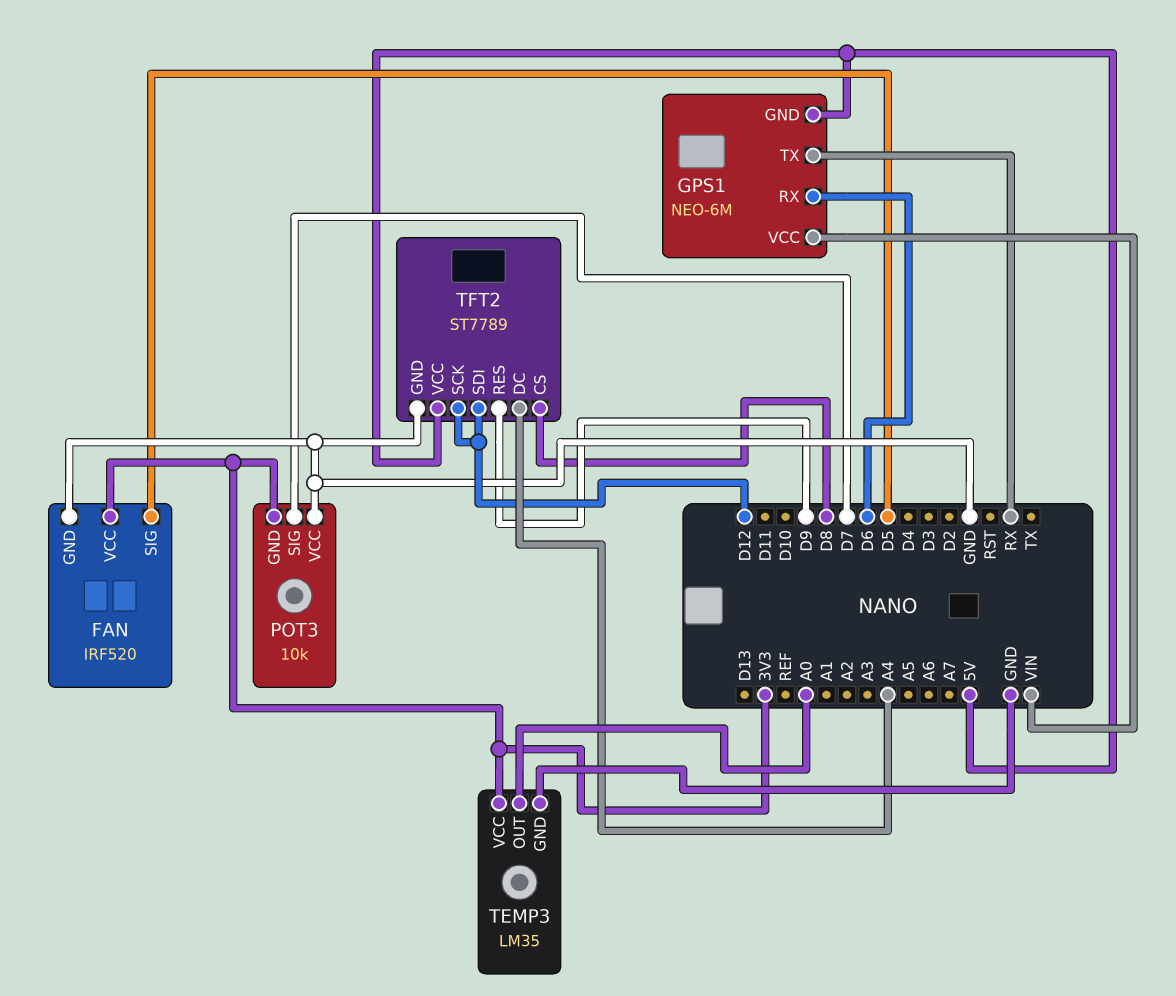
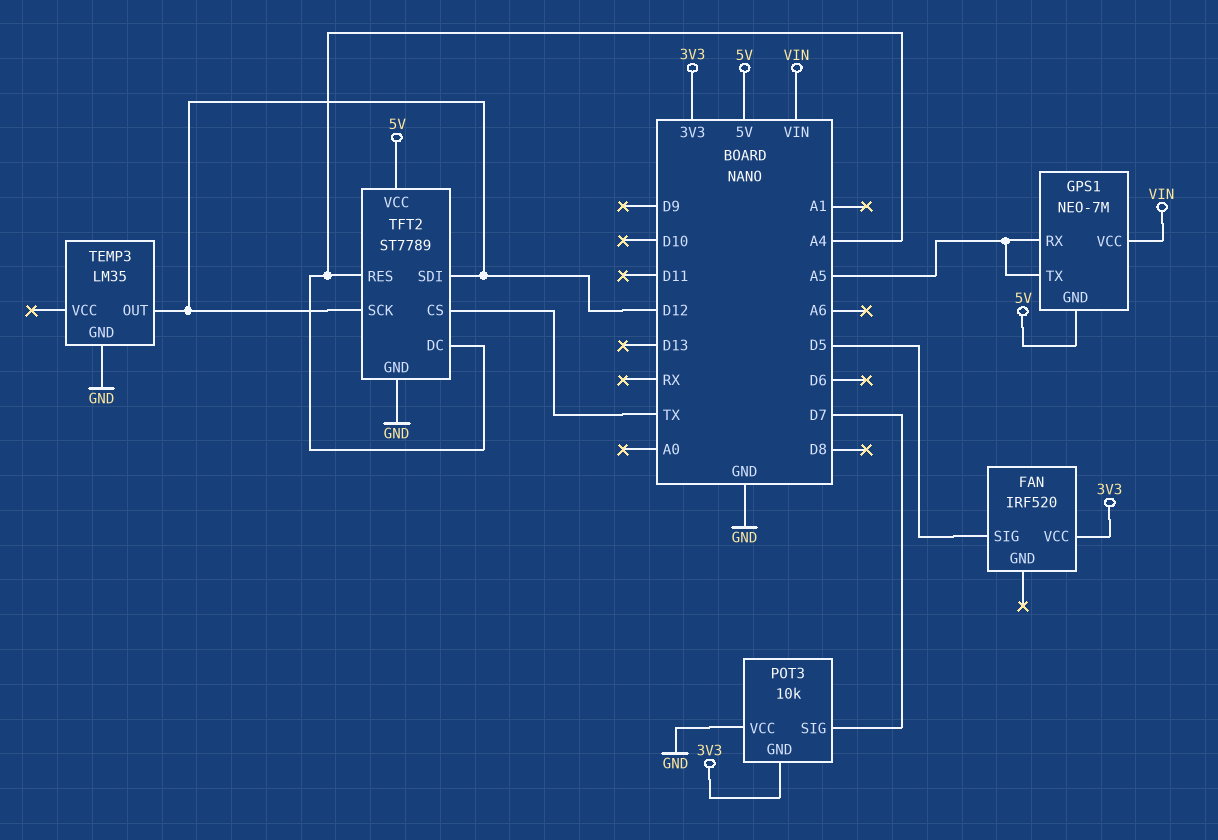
FAN pin GND: GND -> none
GPS1: NEO-6M -> NEO-7M
GPS1 pin RX: D6 -> A5
GPS1 pin TX: RX -> A5
TEMP3 pin OUT: A0 -> D12
TEMP3 pin VCC: 3V3 -> none
TFT2 pin CS: D8 -> TX
TFT2 pin RES: D9 -> A4

